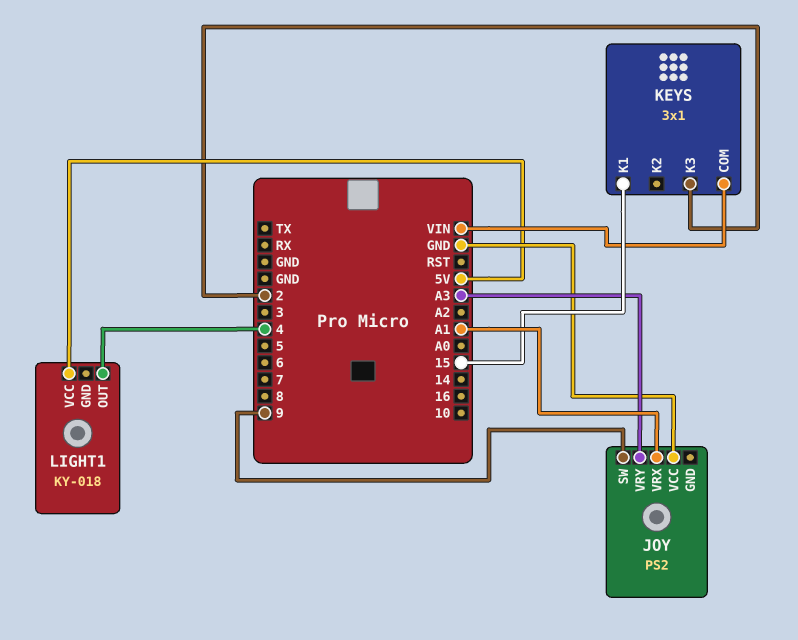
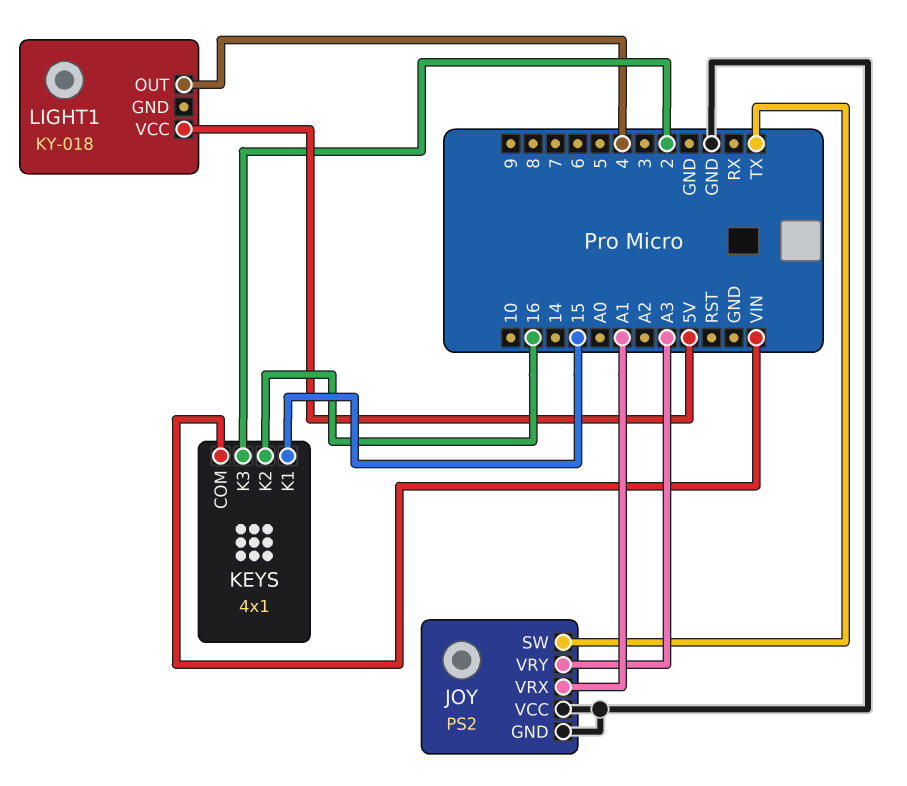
JOY pin GND: none -> GND
JOY pin SW: 9 -> TX
KEYS: 3x1 -> 4x1
KEYS pin K2: none -> 16

